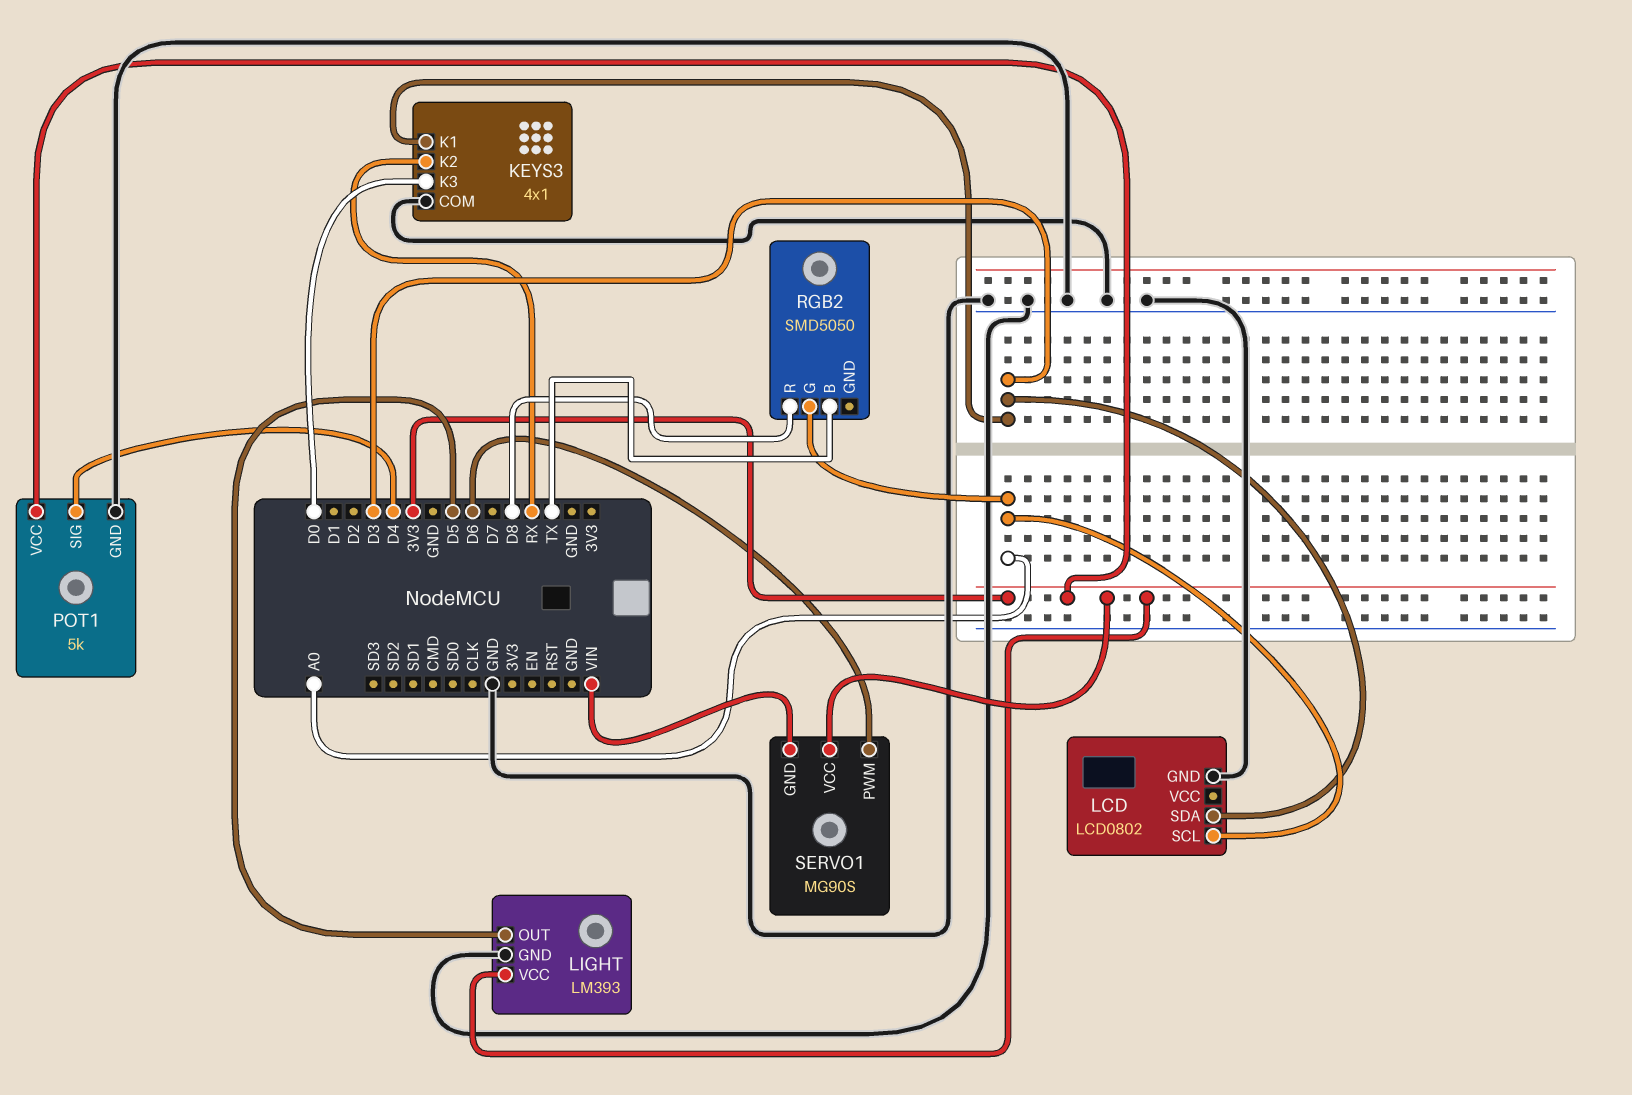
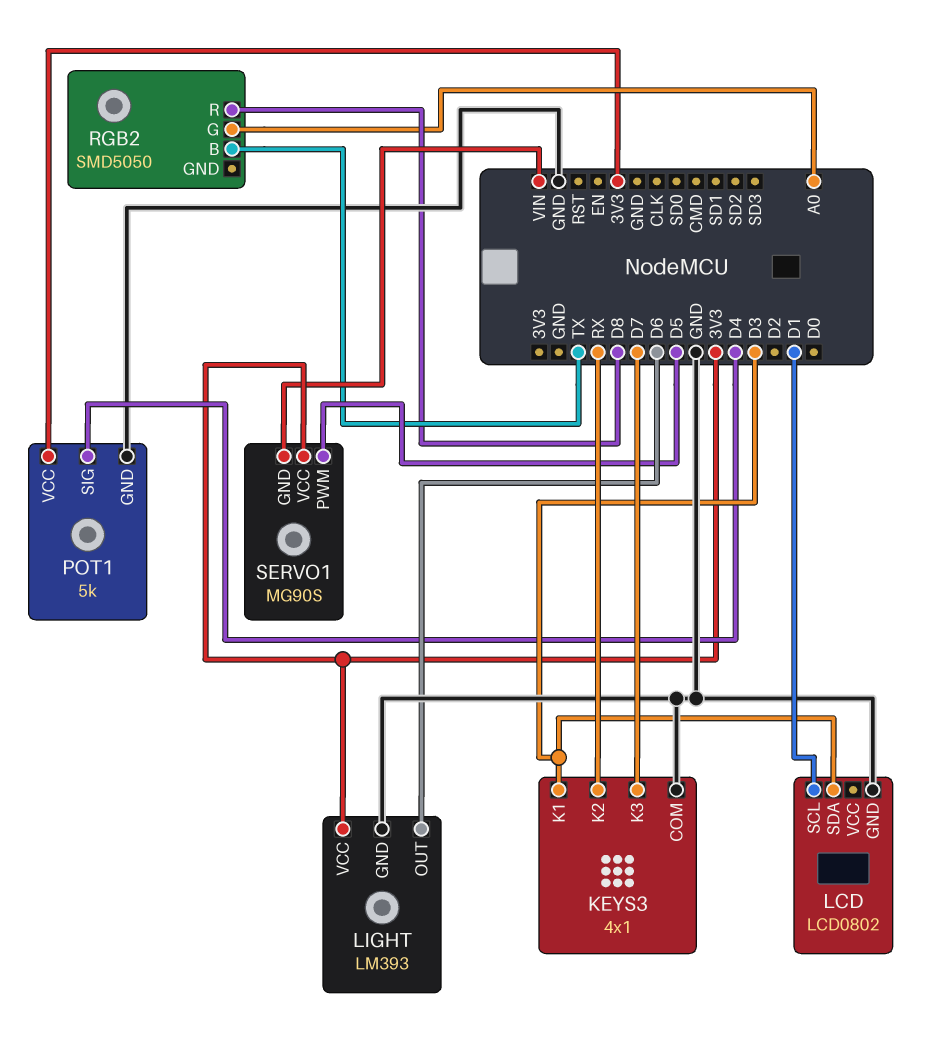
KEYS3 pin K3: D0 -> D7
LCD pin SCL: A0 -> D1
LIGHT pin OUT: D5 -> D6
SERVO1 pin PWM: D6 -> D5

